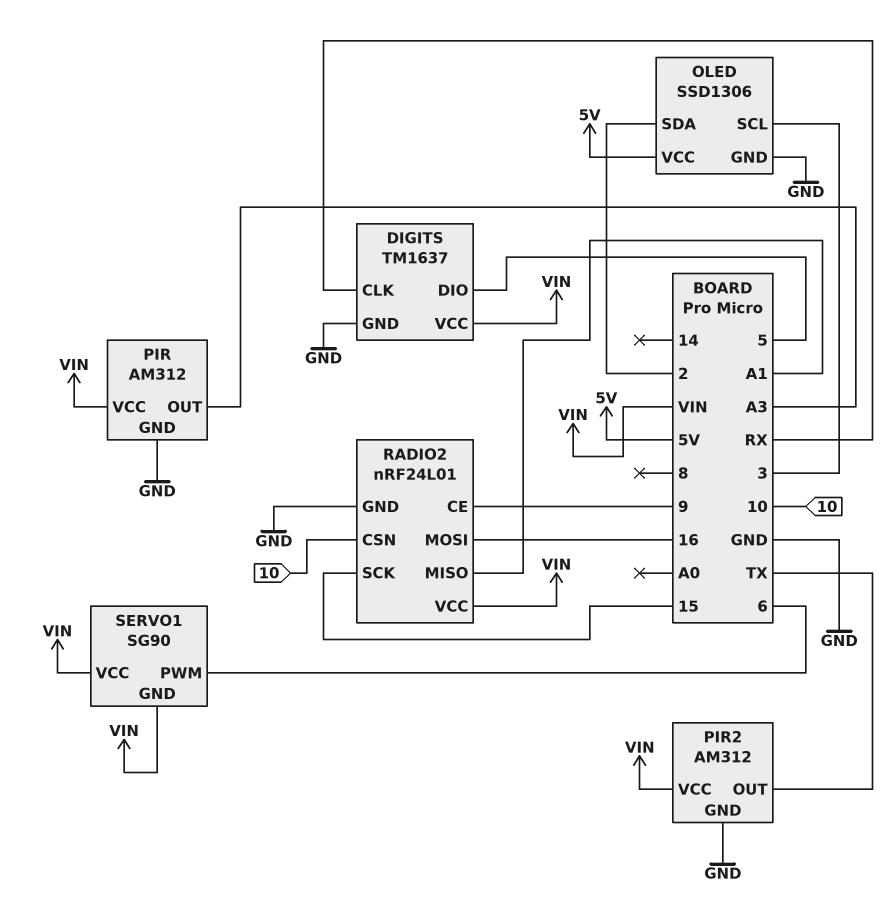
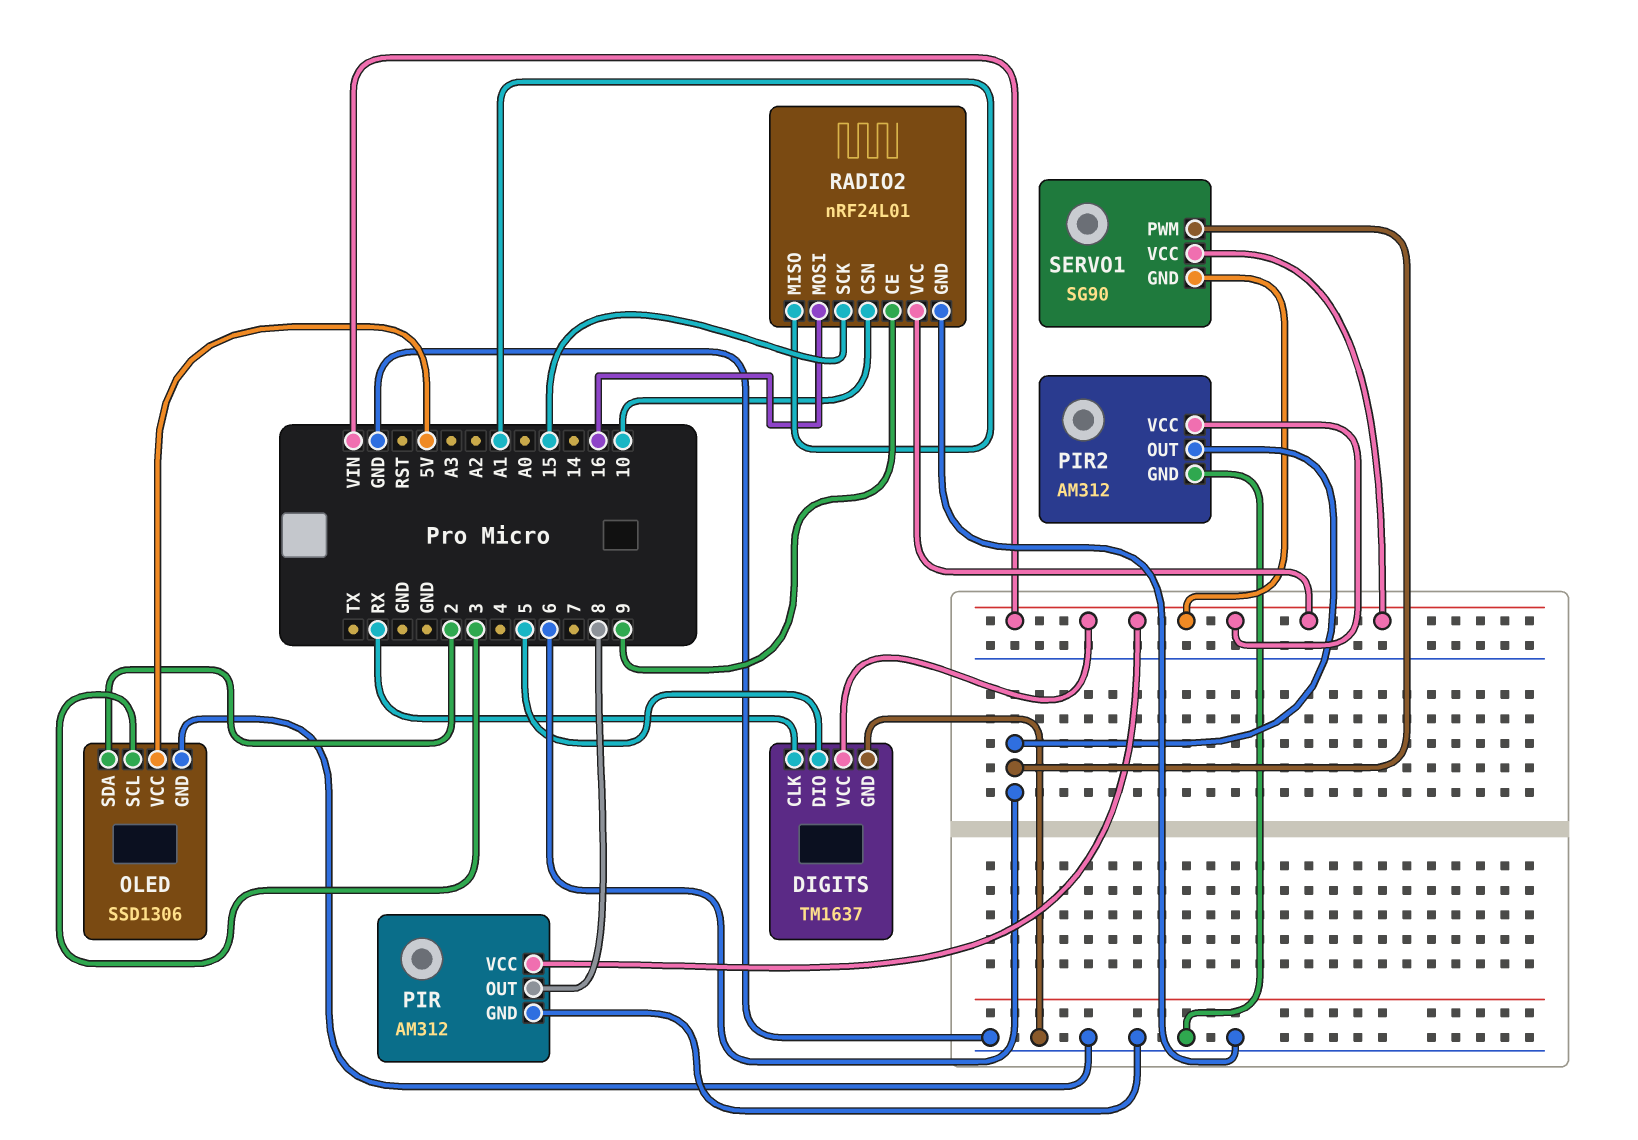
PIR pin OUT: A3 -> 8
PIR2 pin OUT: TX -> 6

